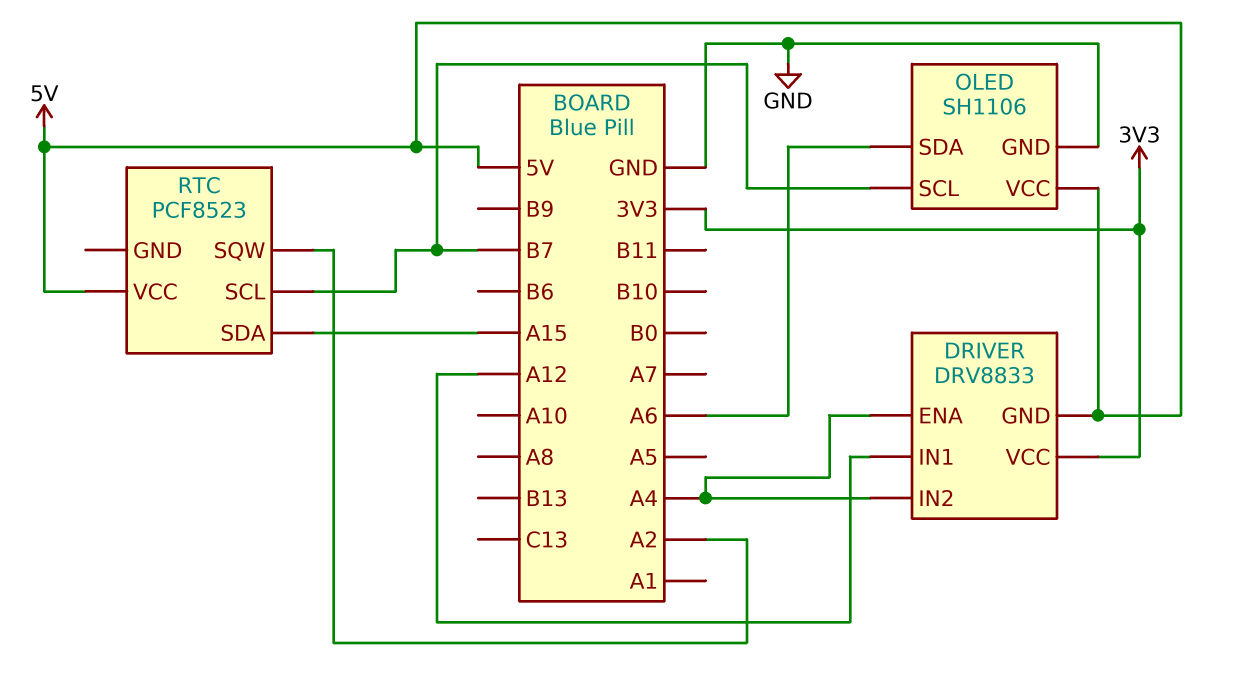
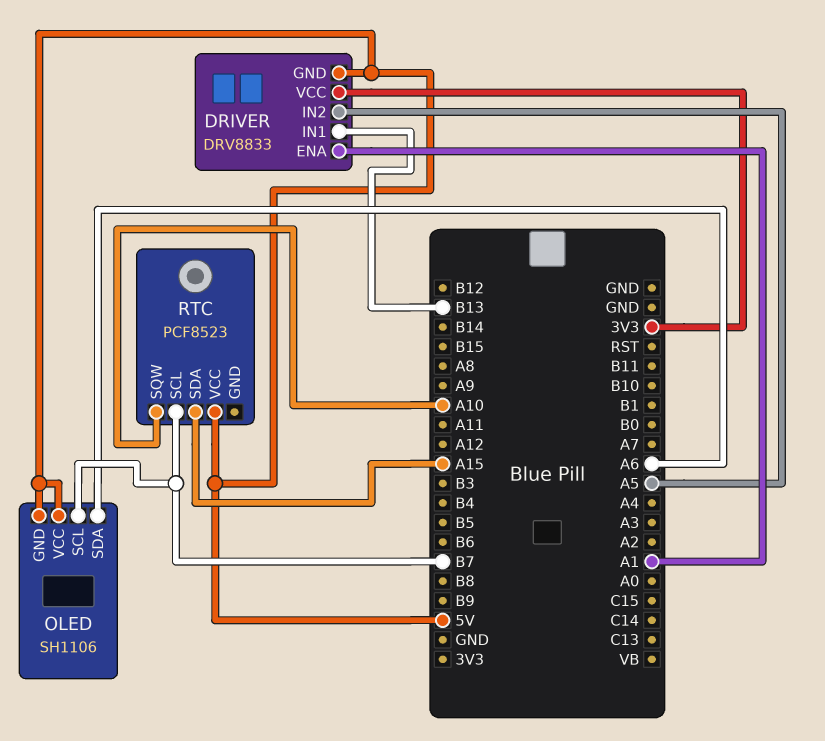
DRIVER pin ENA: A4 -> A1
DRIVER pin IN1: A12 -> B13
DRIVER pin IN2: A4 -> A5
OLED pin GND: GND -> 5V
RTC pin SQW: A2 -> A10

